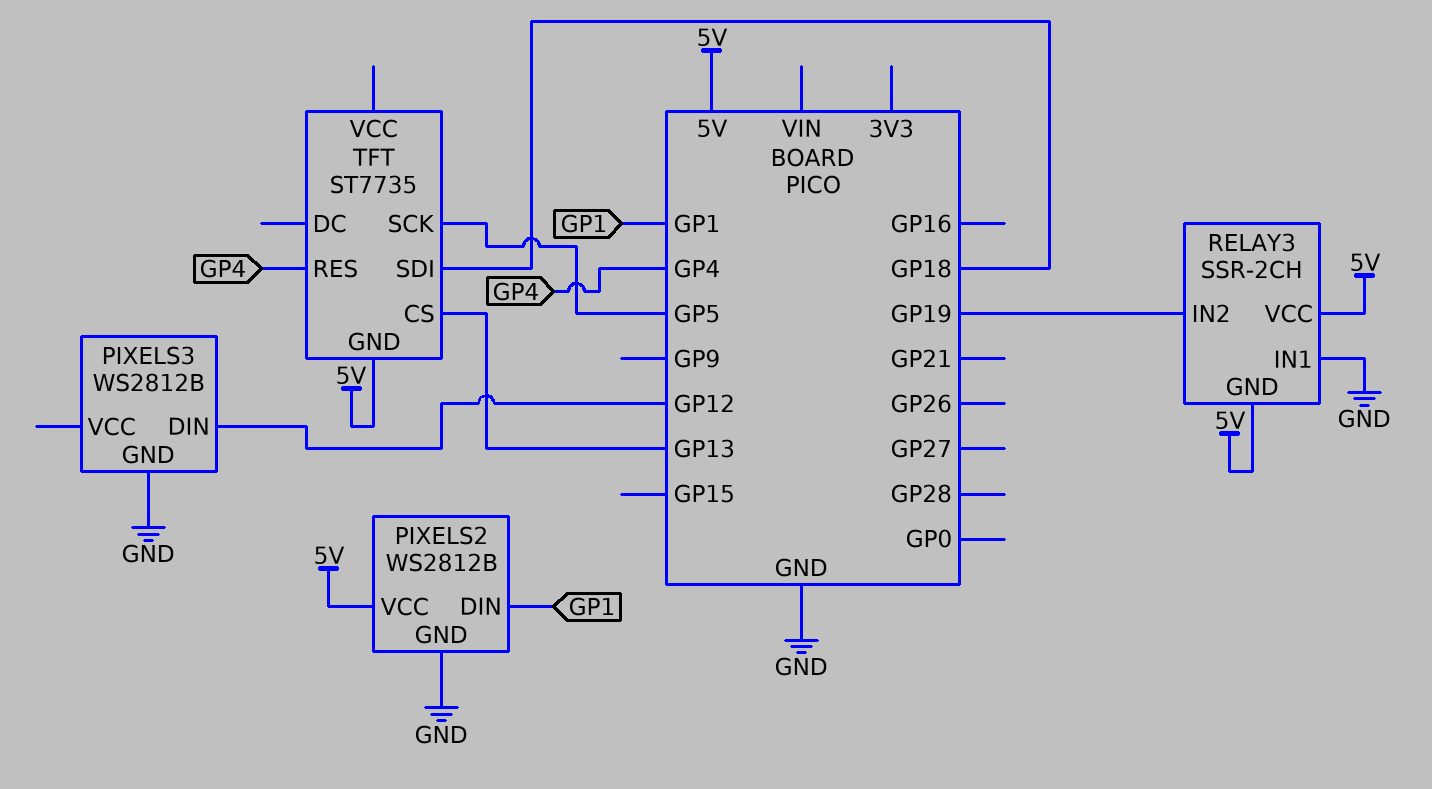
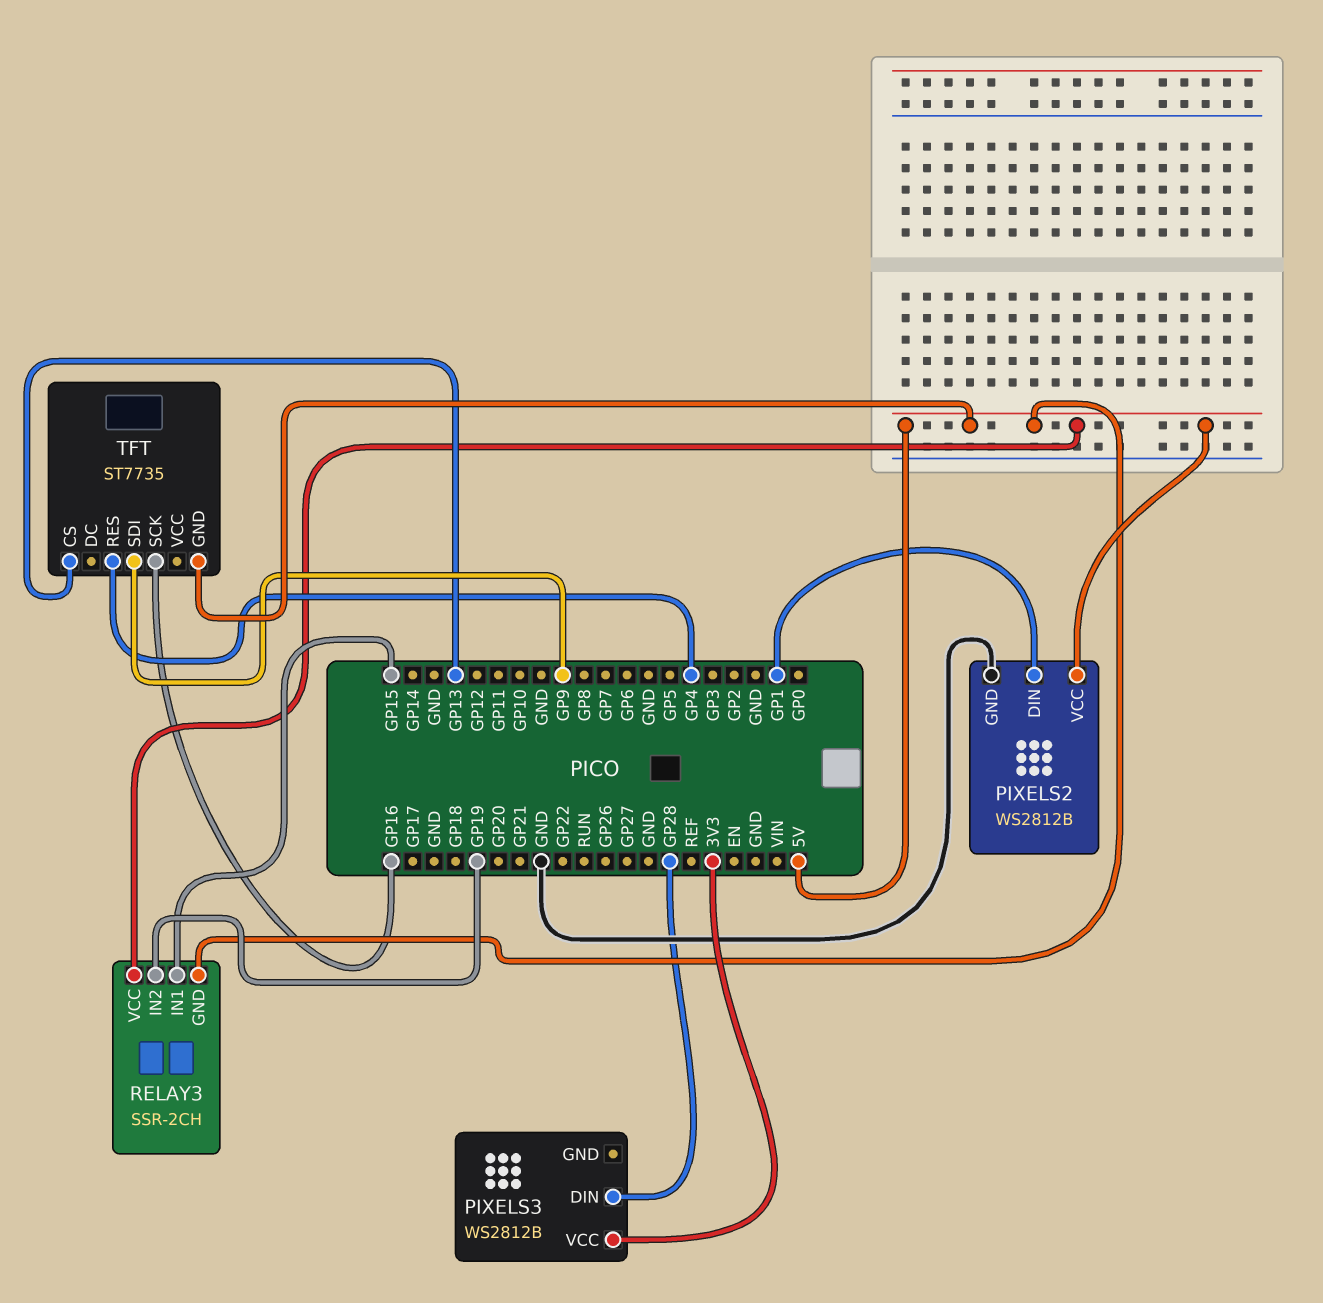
PIXELS3 pin DIN: GP12 -> GP28
PIXELS3 pin GND: GND -> none
PIXELS3 pin VCC: none -> 3V3
RELAY3 pin IN1: GND -> GP15
TFT pin SCK: GP5 -> GP16
TFT pin SDI: GP18 -> GP9

